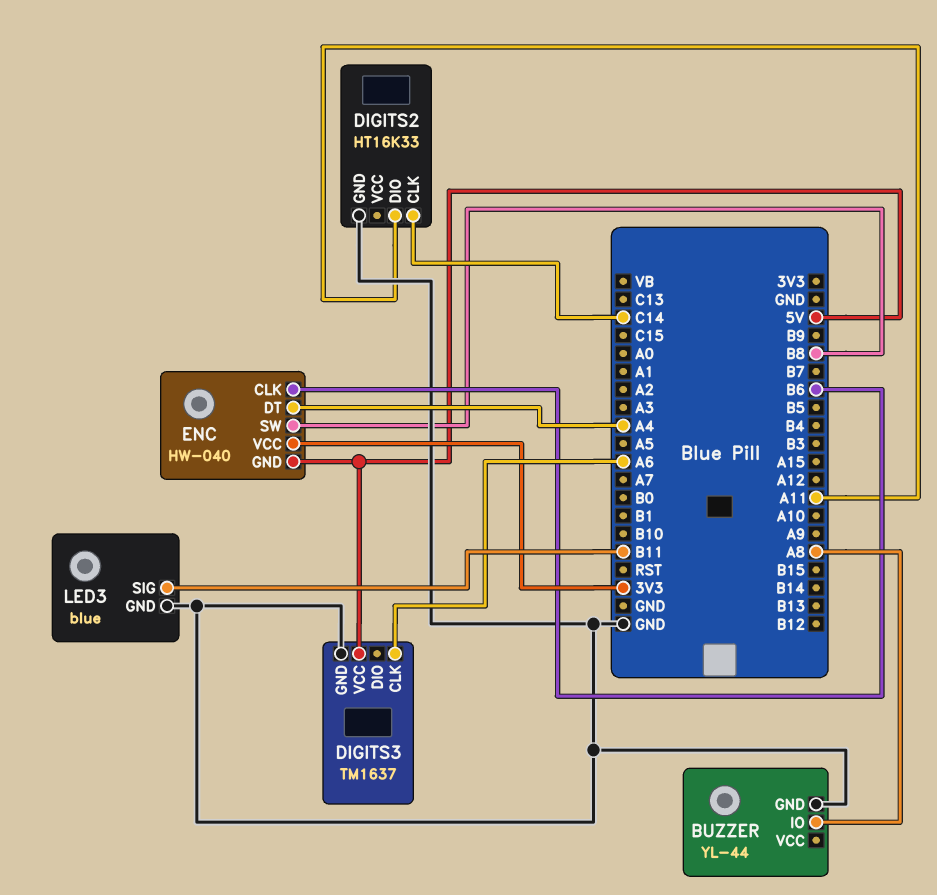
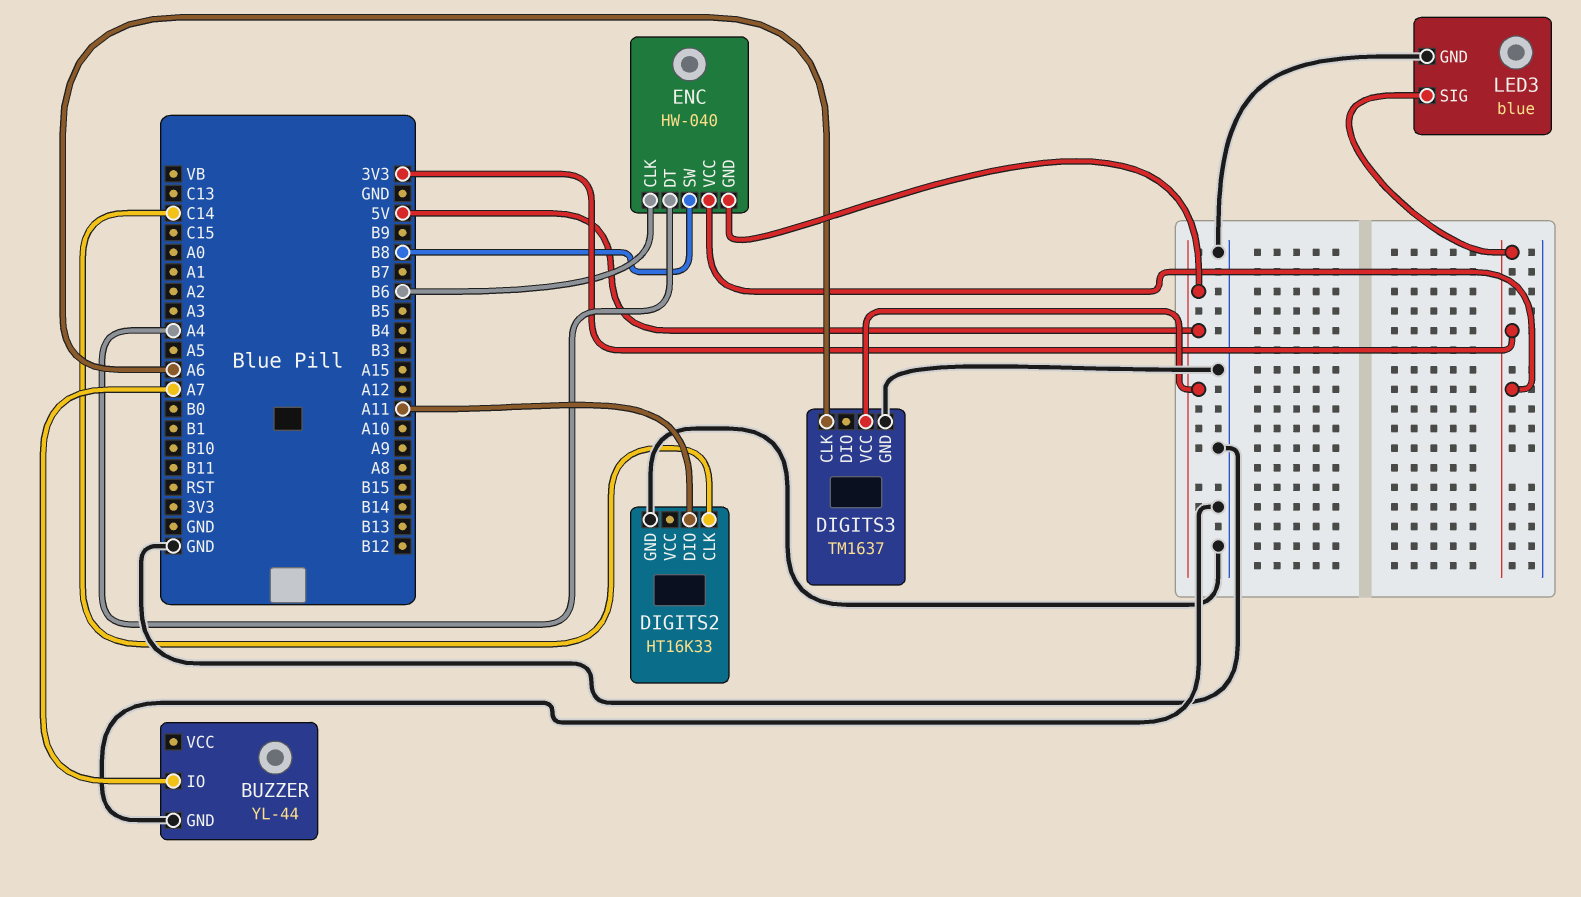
BUZZER pin IO: A8 -> A7
LED3 pin SIG: B11 -> 3V3

